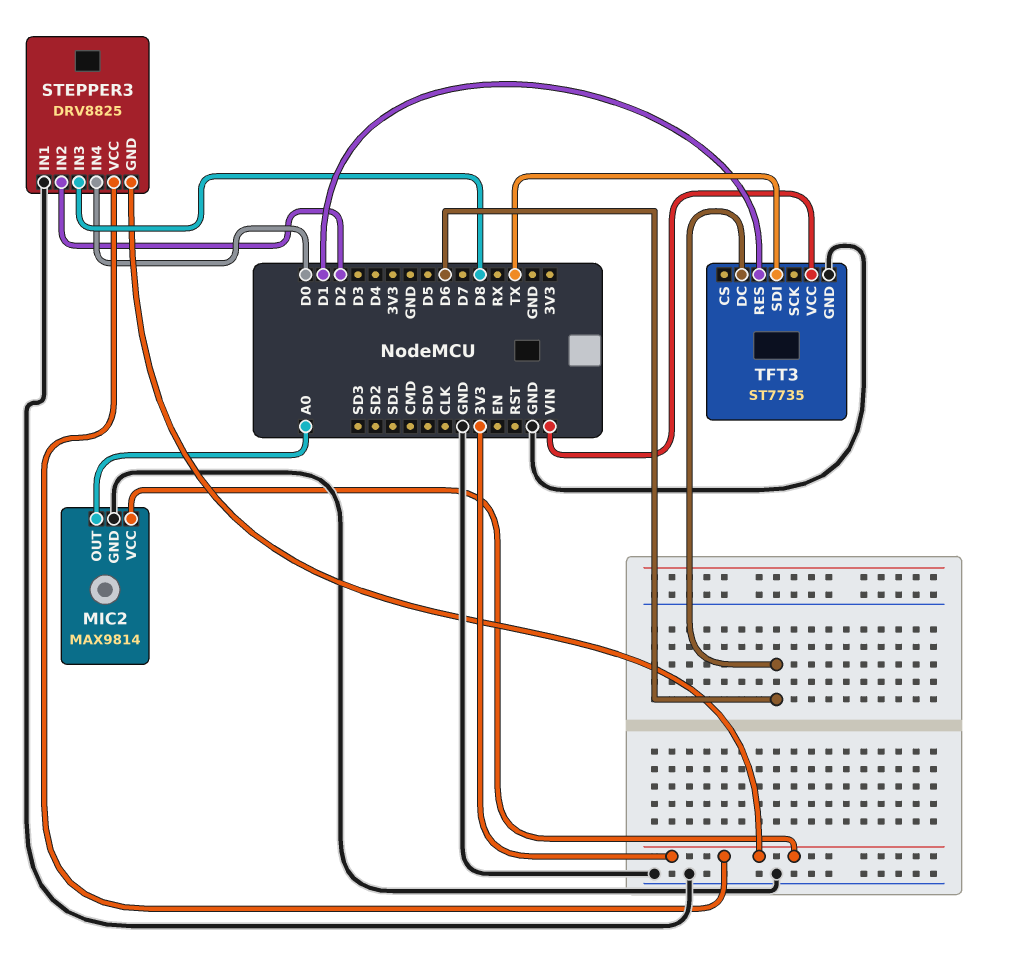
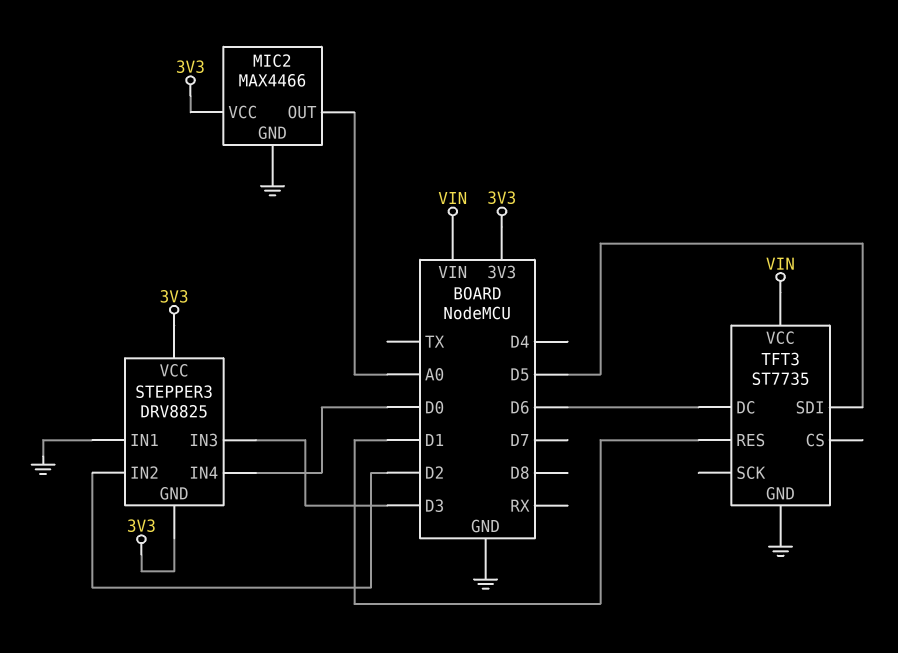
MIC2: MAX9814 -> MAX4466
STEPPER3 pin IN3: D8 -> D3
TFT3 pin SDI: TX -> D5

